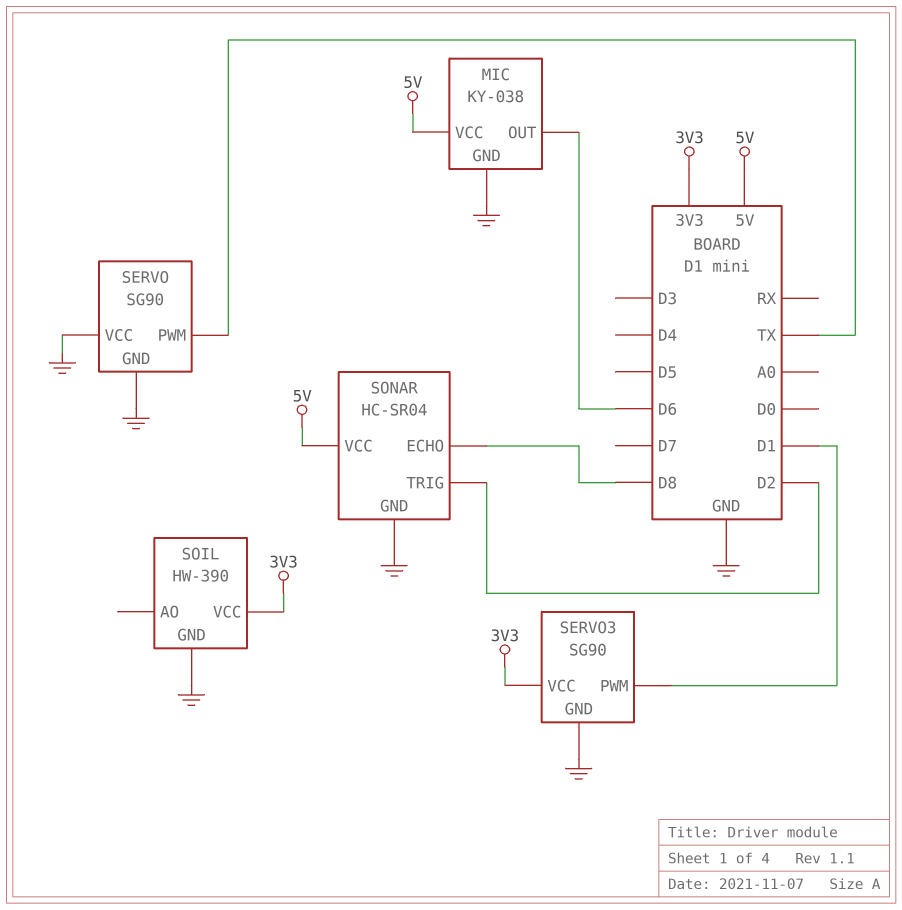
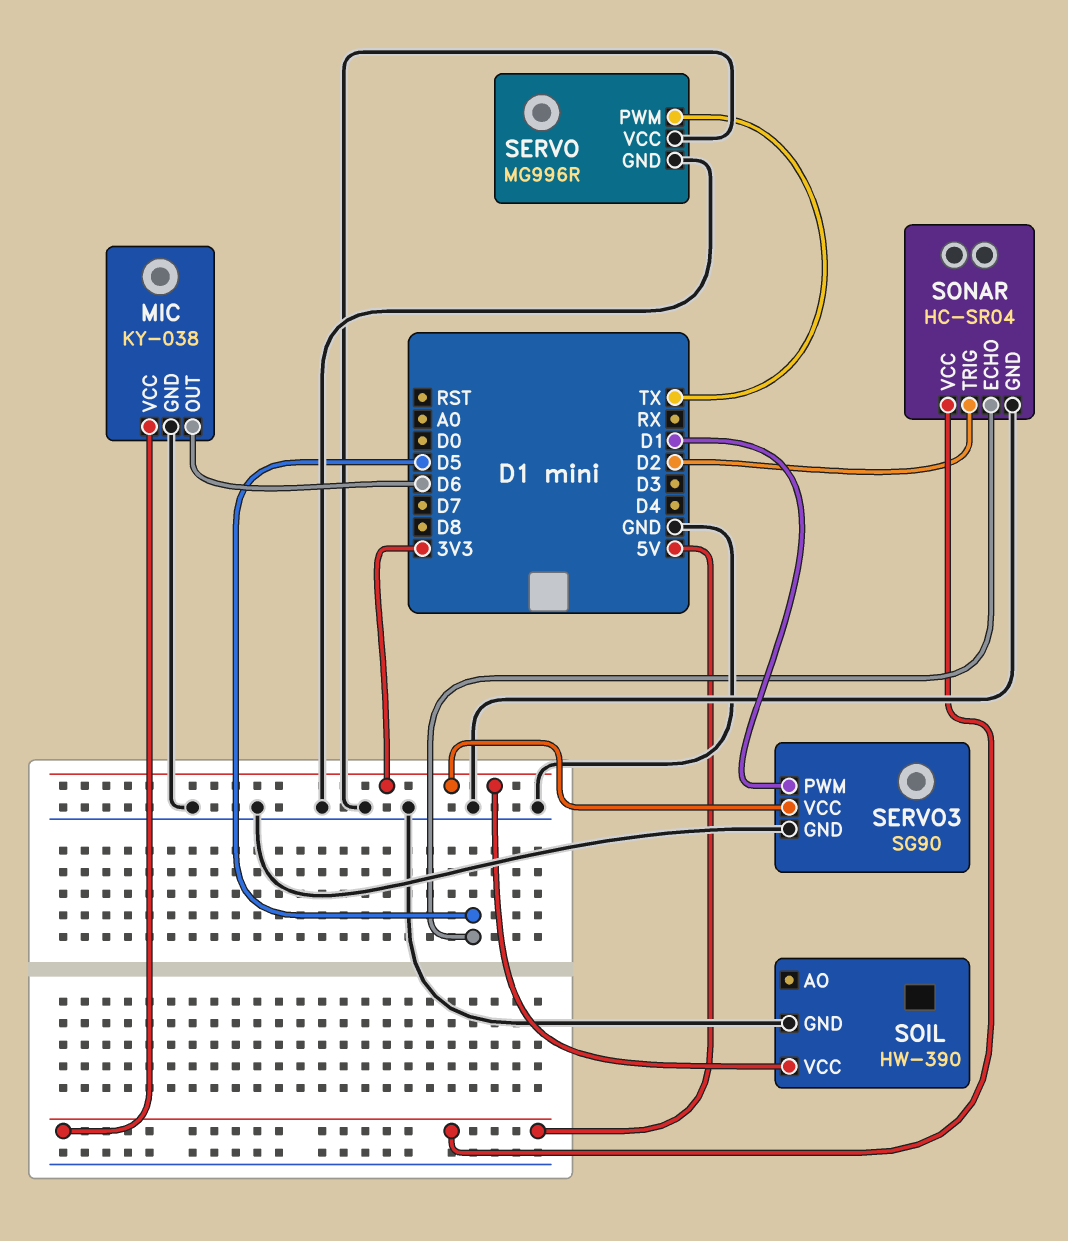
SERVO: SG90 -> MG996R
SONAR pin ECHO: D8 -> D5

